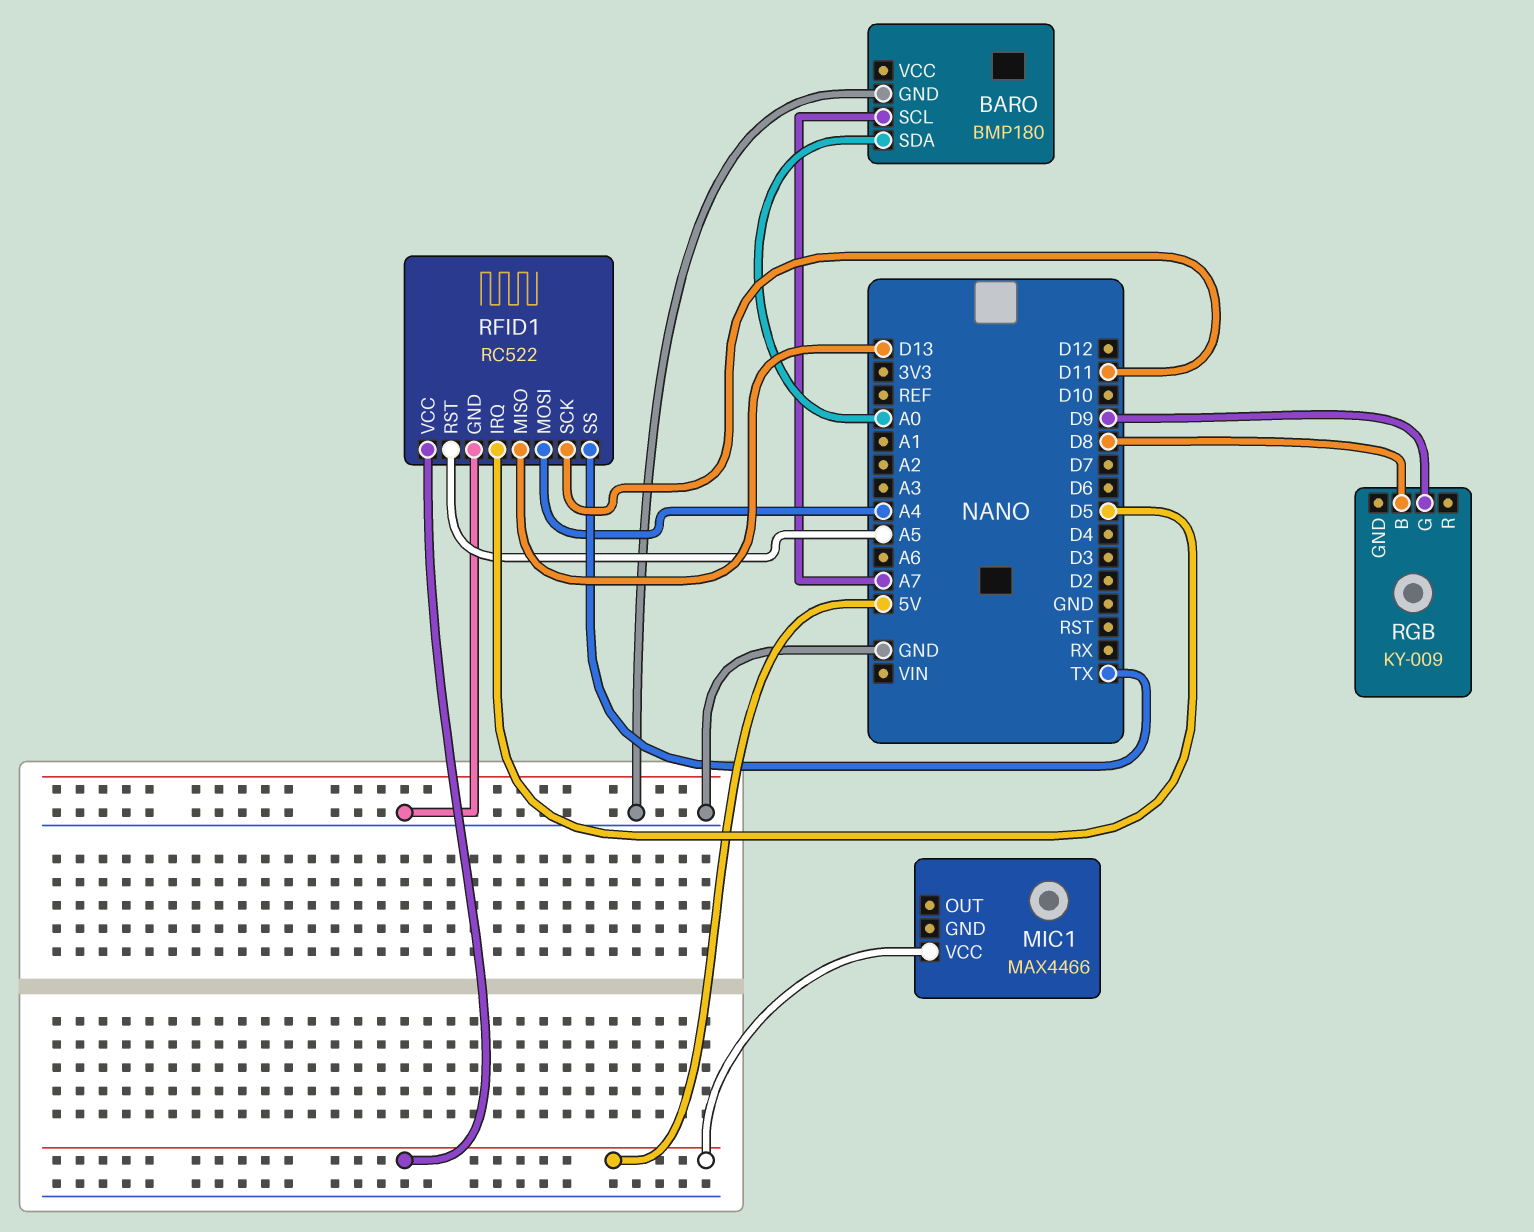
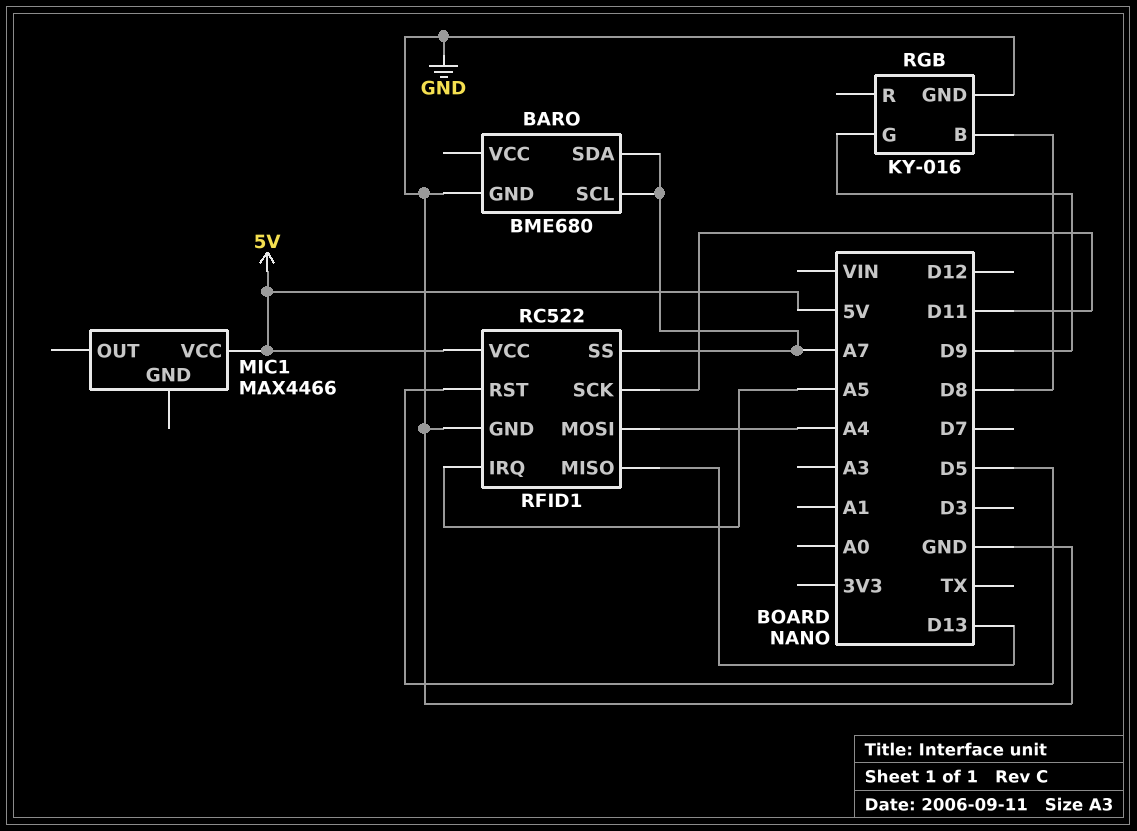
BARO: BMP180 -> BME680
BARO pin SDA: A0 -> A7
RFID1 pin IRQ: D5 -> A5
RFID1 pin RST: A5 -> D5
RFID1 pin SS: TX -> A7
RGB: KY-009 -> KY-016
RGB pin GND: none -> GND

